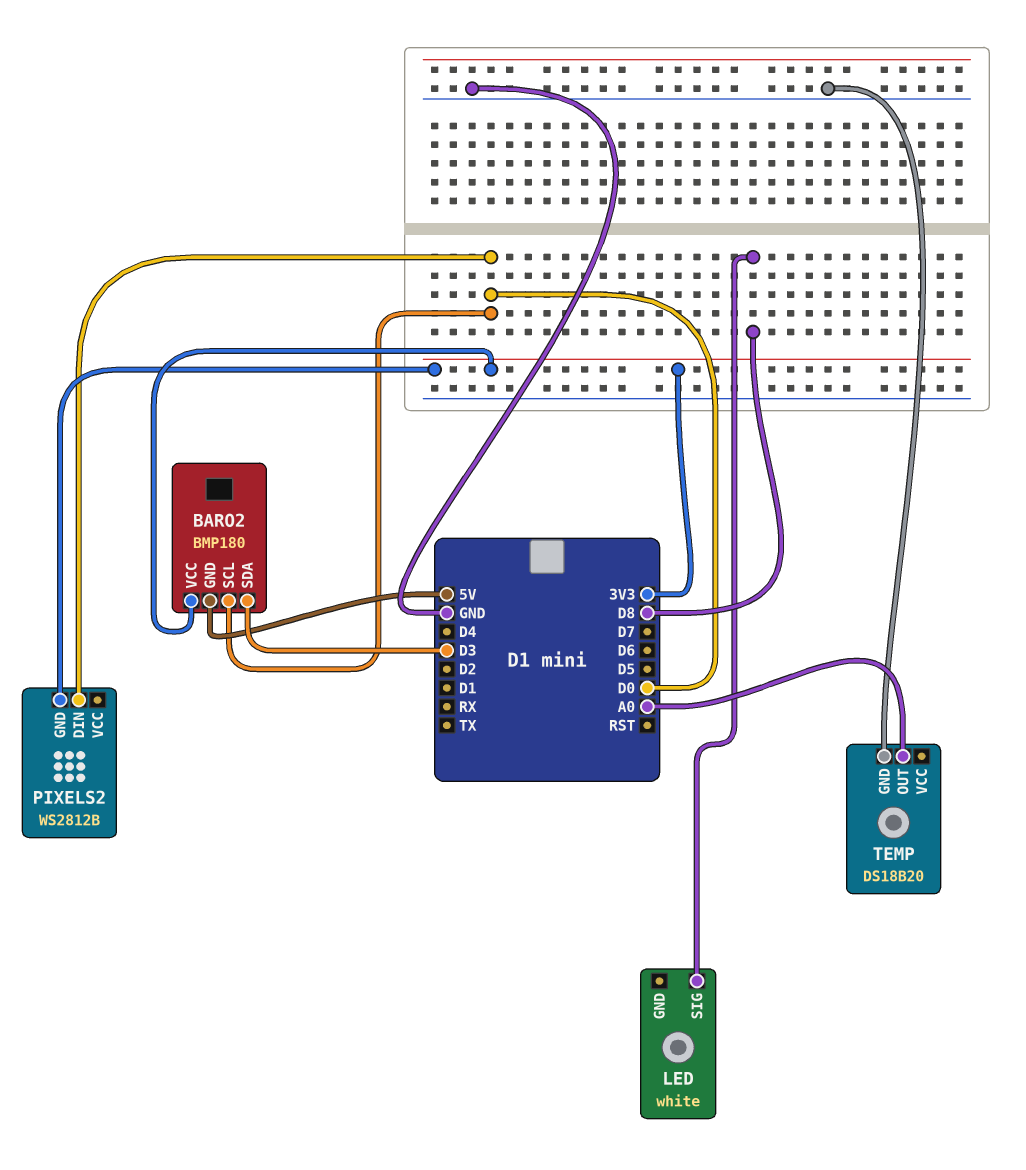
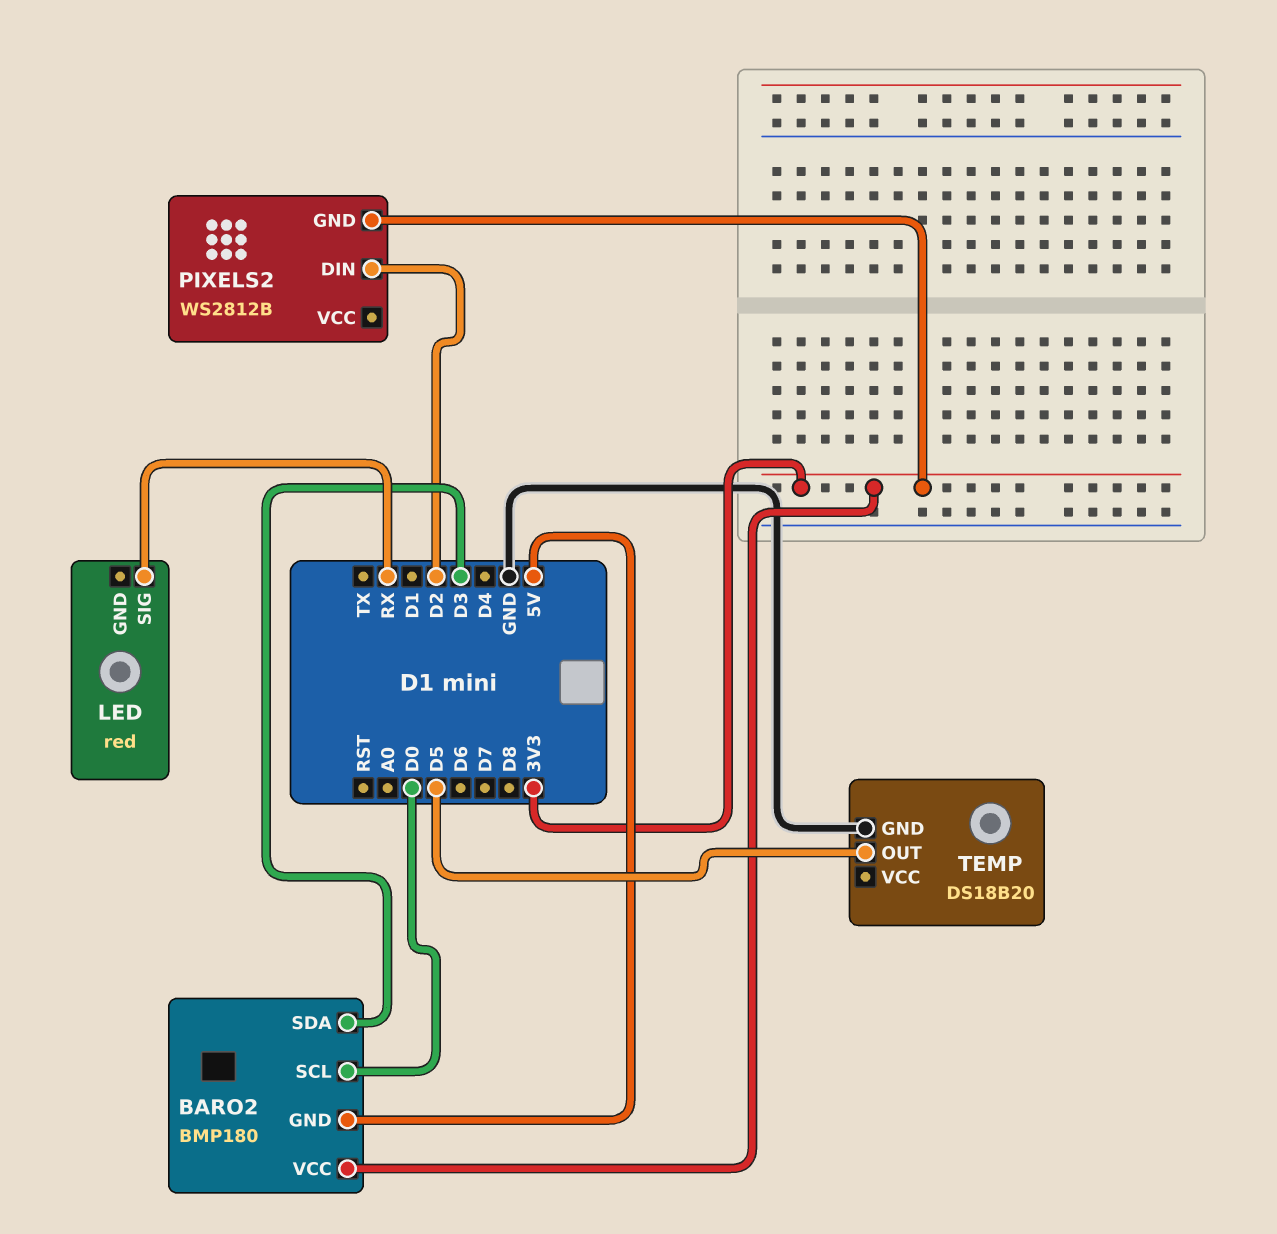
LED: white -> red
LED pin SIG: D8 -> RX
PIXELS2 pin DIN: D0 -> D2
TEMP pin OUT: A0 -> D5

